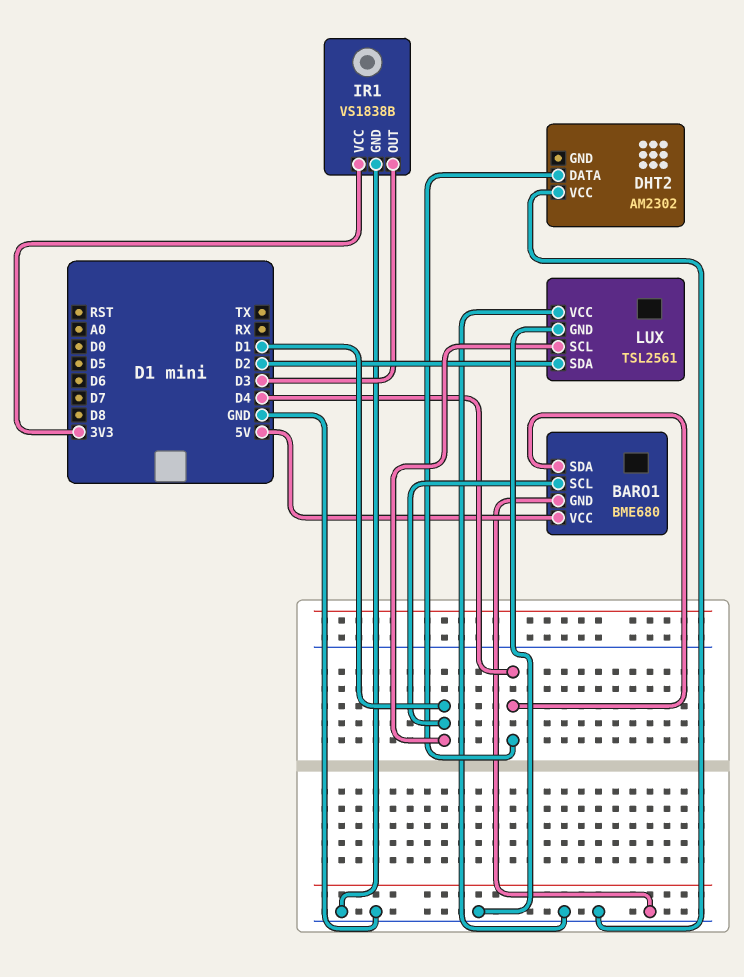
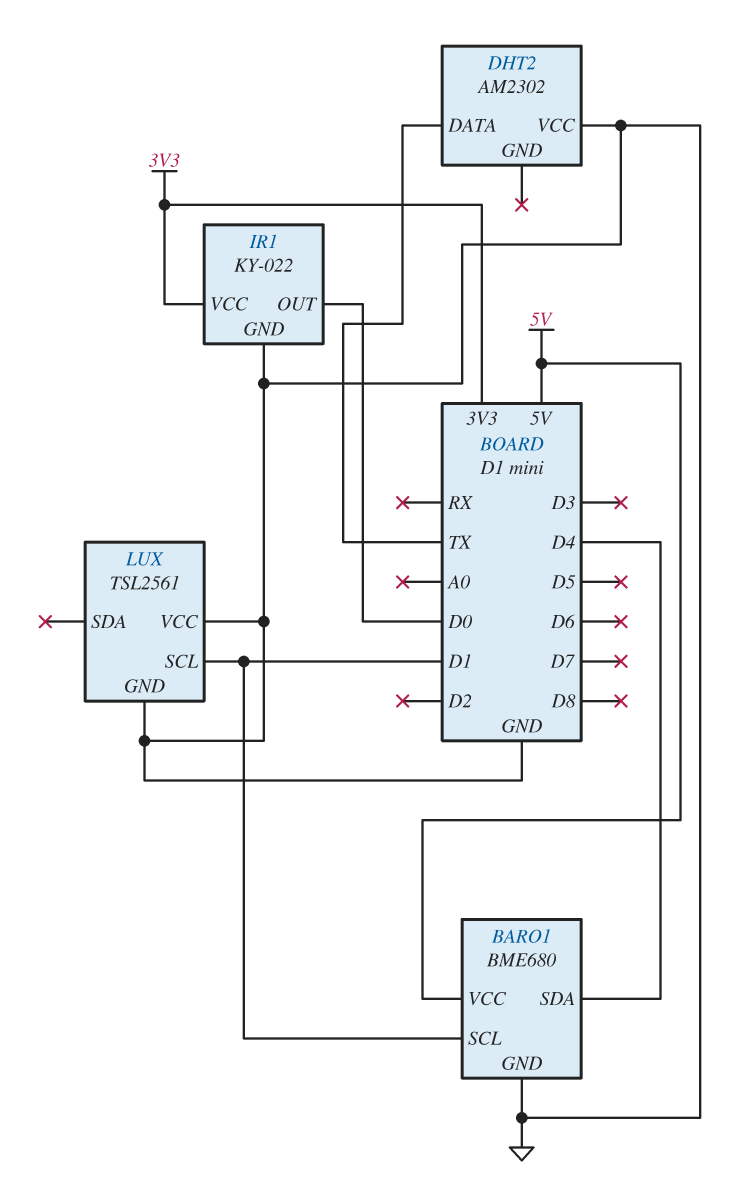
DHT2 pin DATA: D4 -> TX
IR1: VS1838B -> KY-022
IR1 pin OUT: D3 -> D0
LUX pin SDA: D2 -> none

